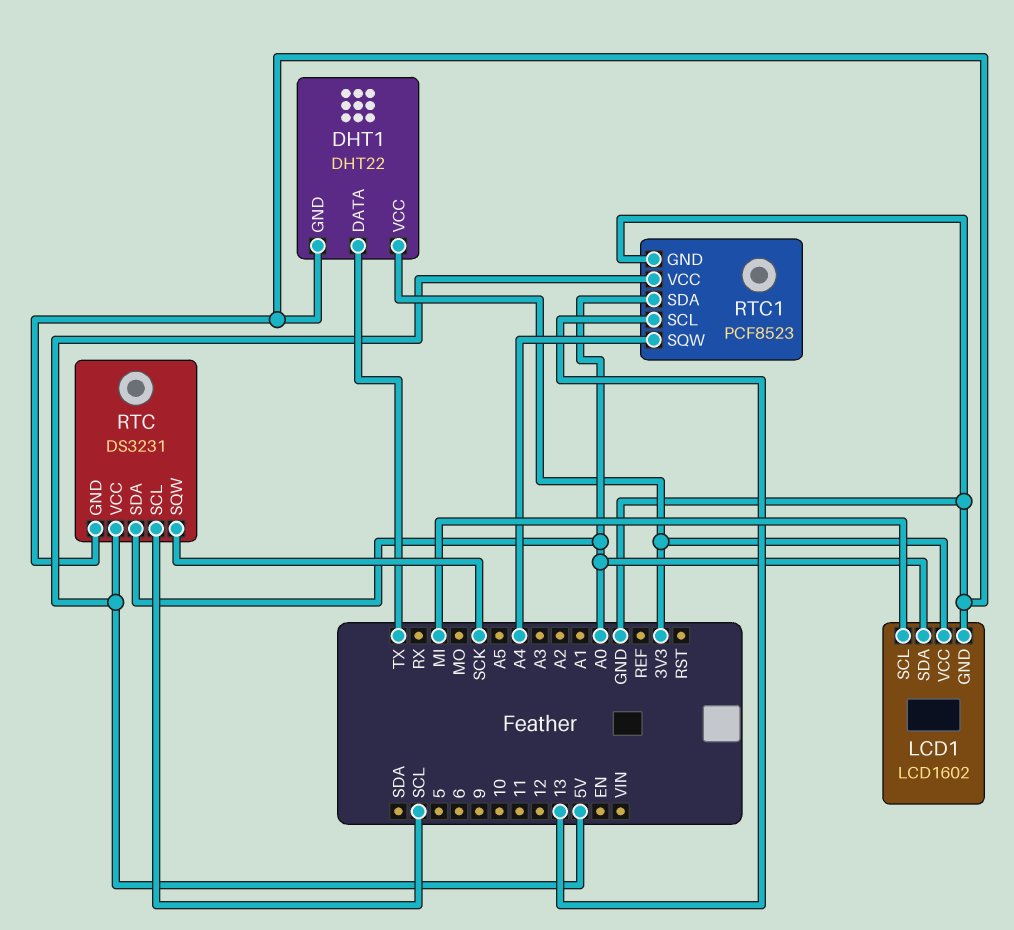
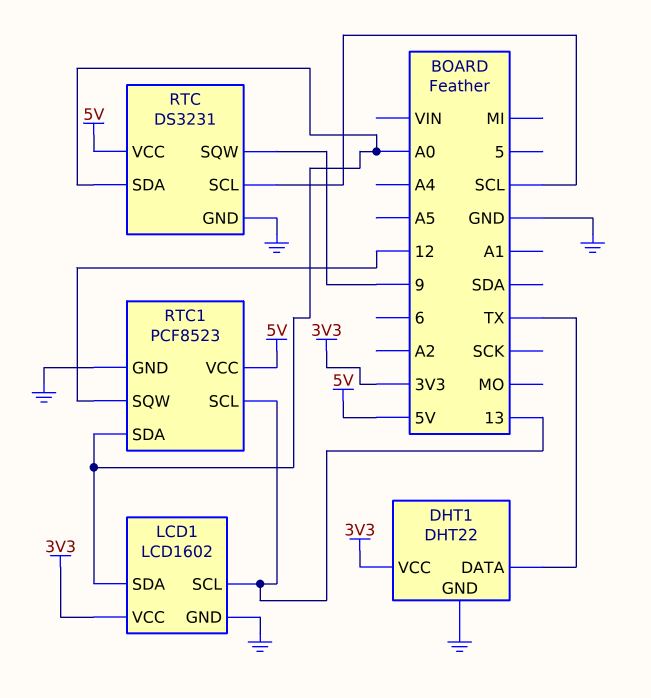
LCD1 pin SCL: MI -> 13
RTC pin SQW: SCK -> 9
RTC1 pin SQW: A4 -> 12

